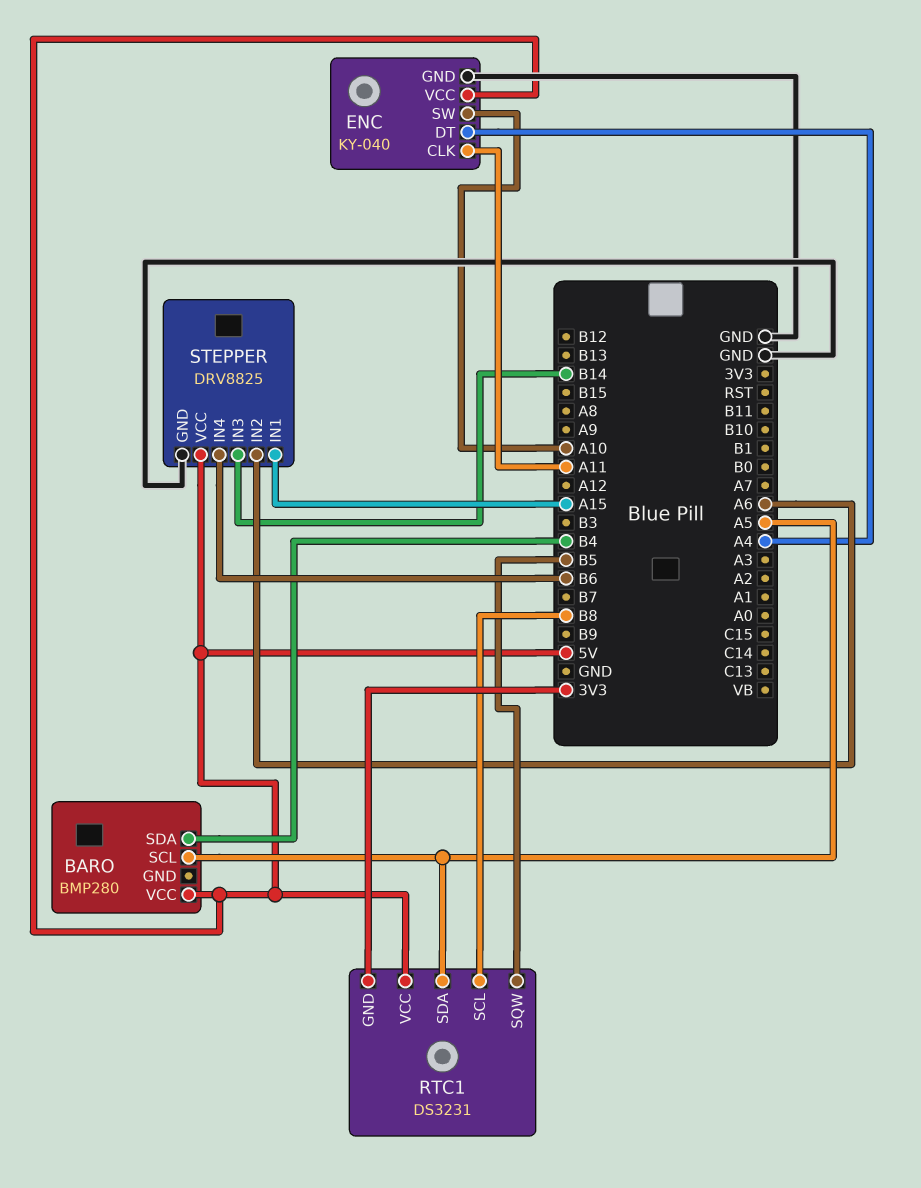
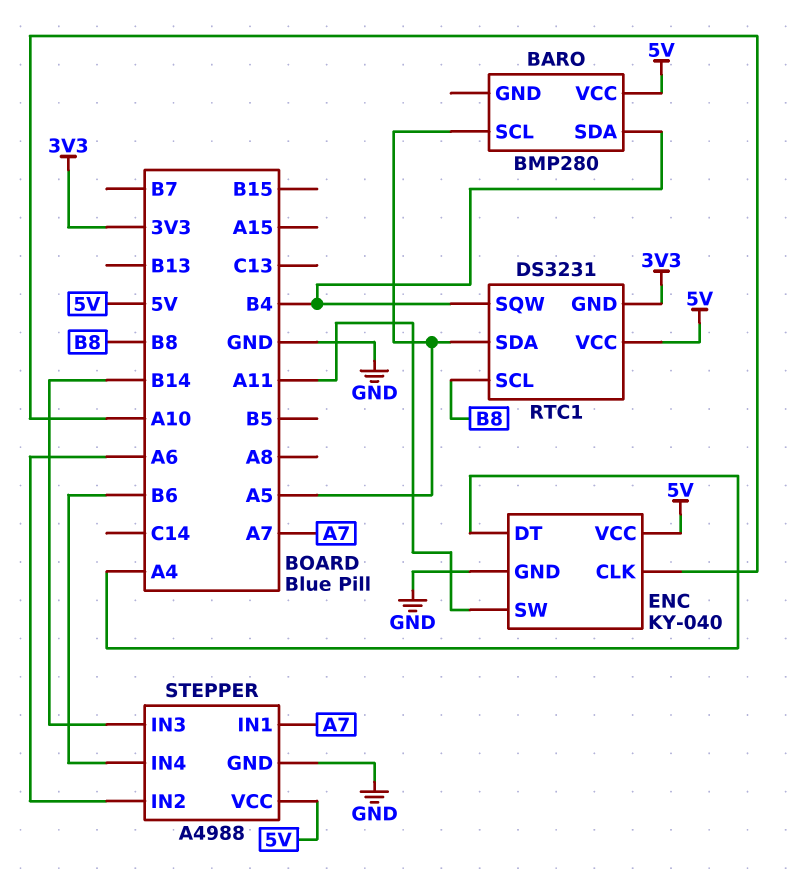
ENC pin CLK: A11 -> A10
ENC pin SW: A10 -> A11
RTC1 pin SQW: B5 -> B4
STEPPER: DRV8825 -> A4988
STEPPER pin IN1: A15 -> A7

